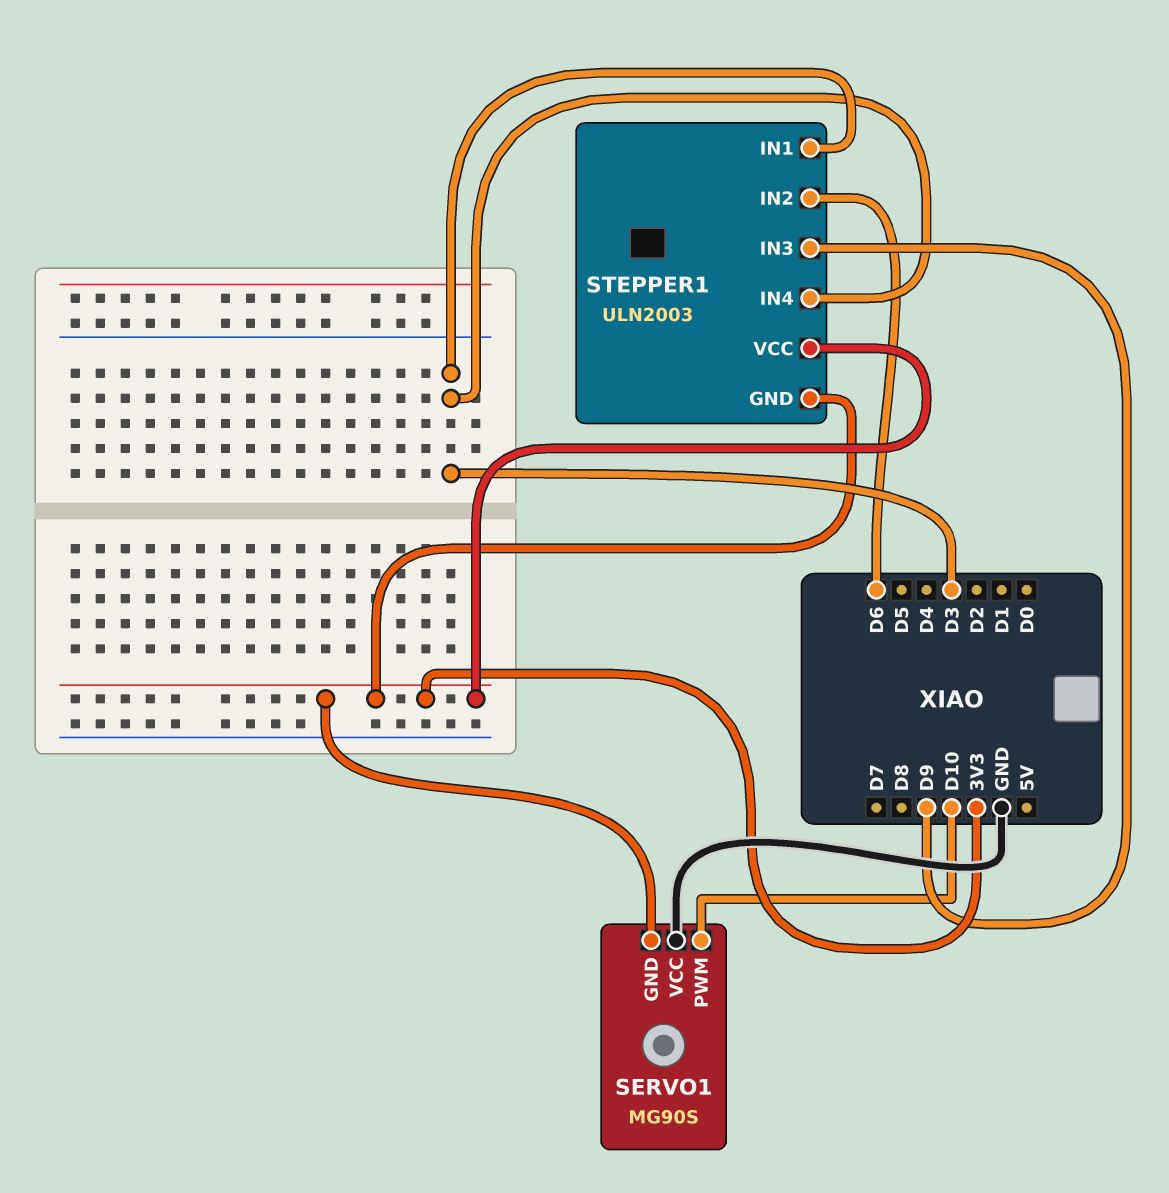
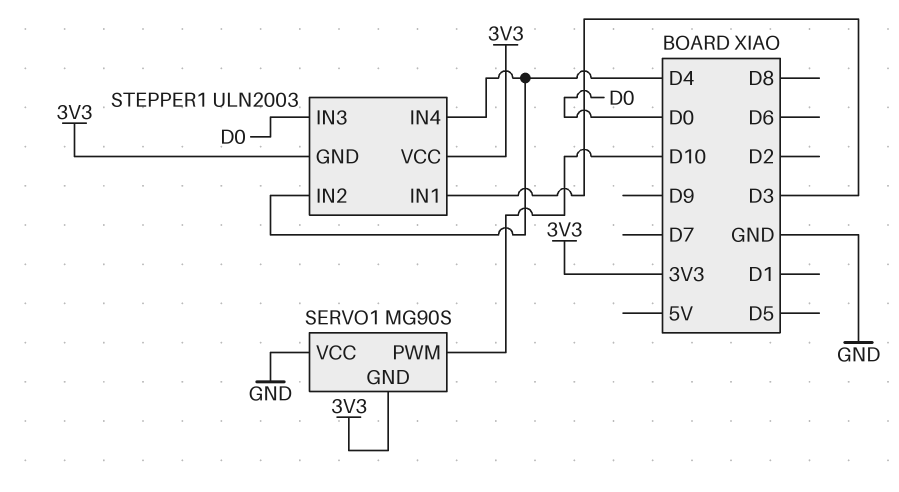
STEPPER1 pin IN2: D6 -> D4
STEPPER1 pin IN3: D9 -> D0
STEPPER1 pin IN4: D3 -> D4

